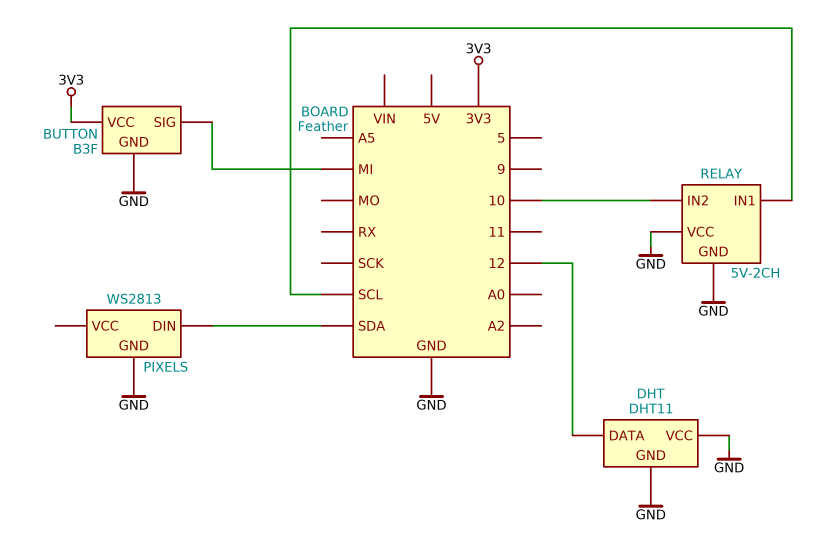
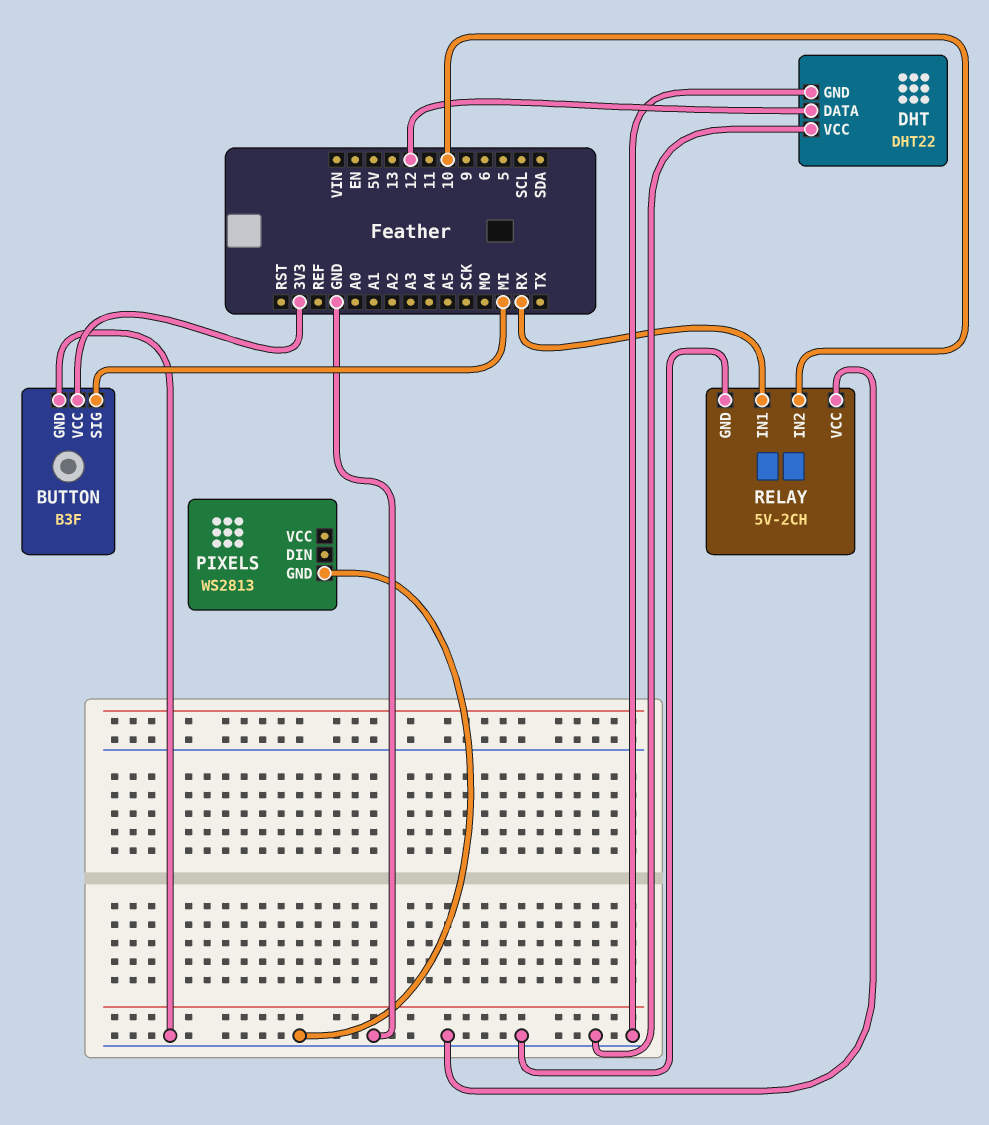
DHT: DHT11 -> DHT22
PIXELS pin DIN: SDA -> none
RELAY pin IN1: SCL -> RX

